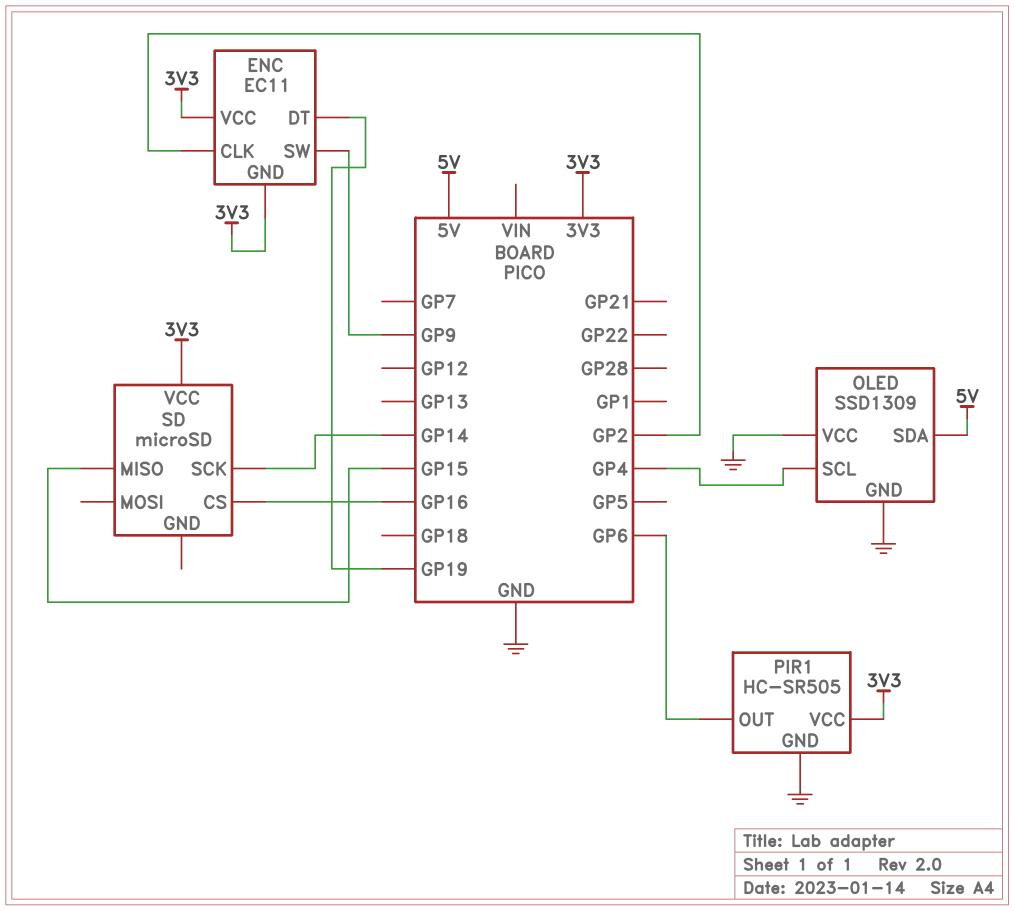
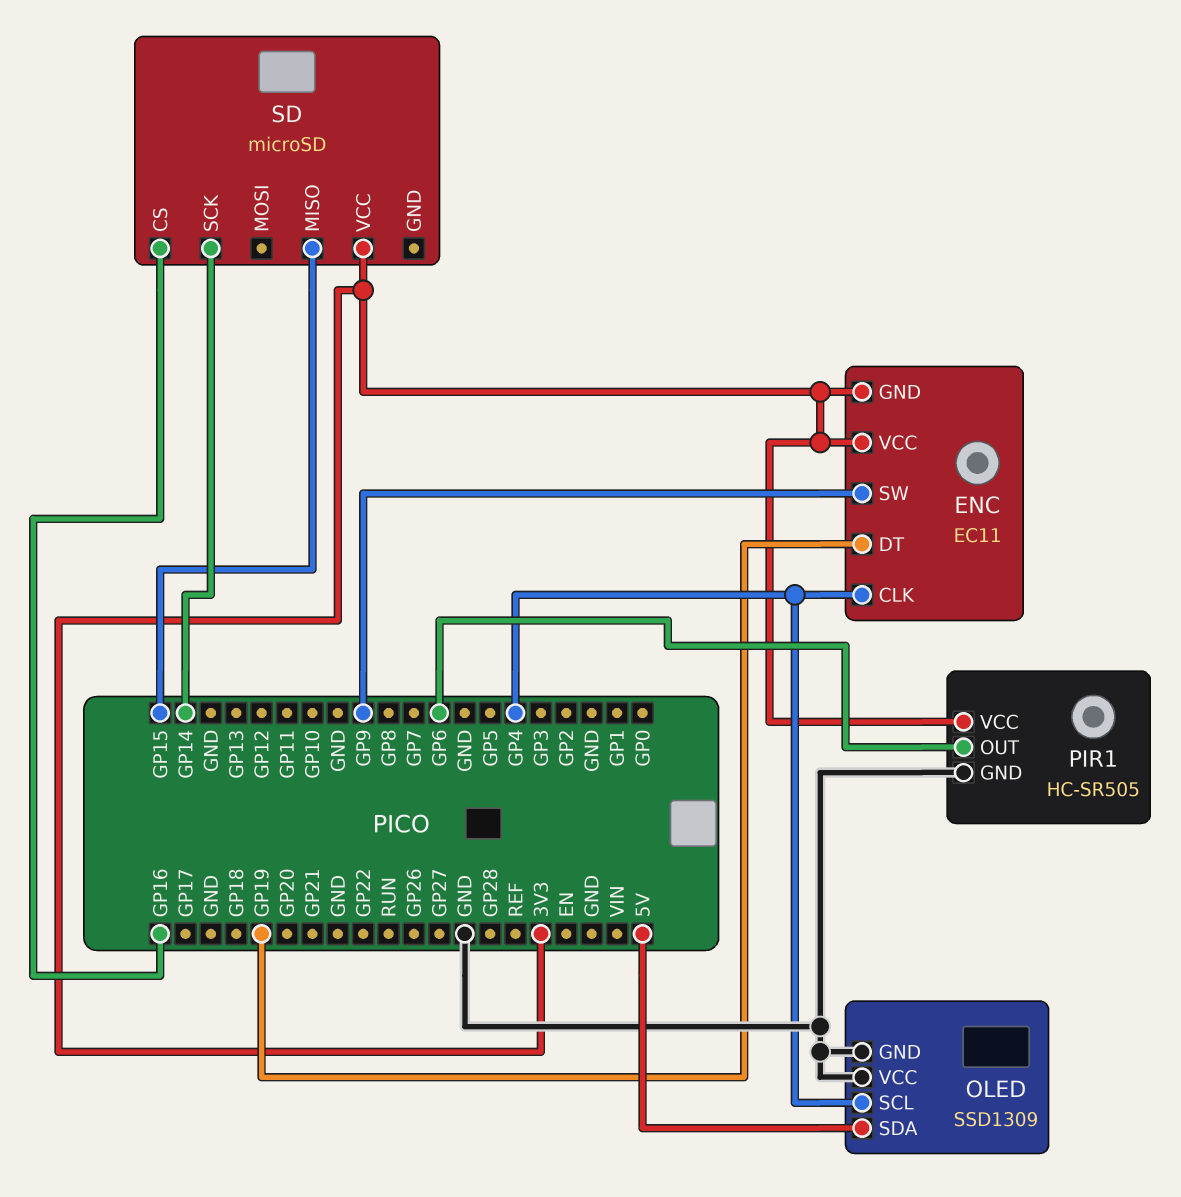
ENC pin CLK: GP2 -> GP4

